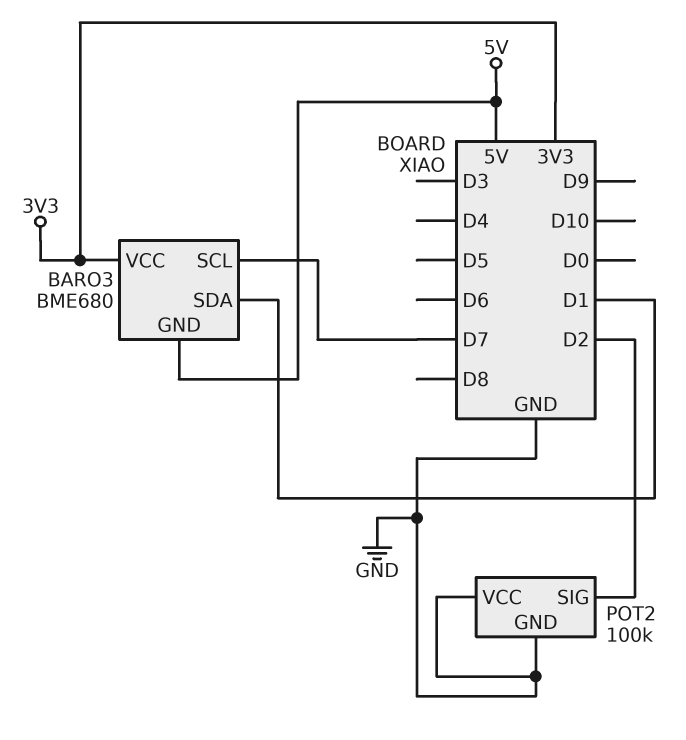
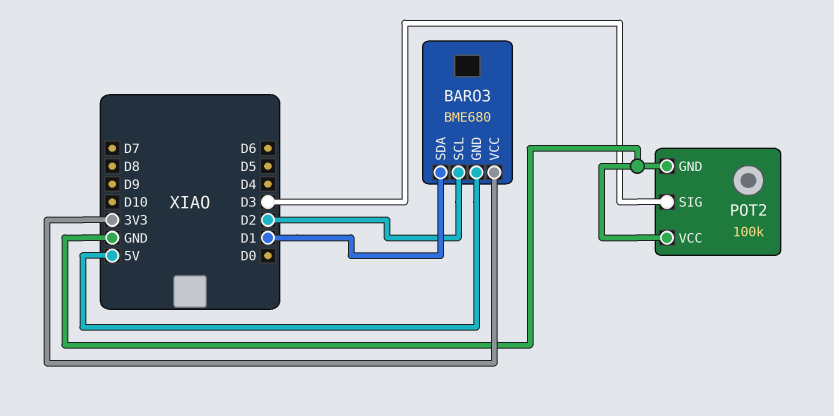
BARO3 pin SCL: D7 -> D2
POT2 pin SIG: D2 -> D3

